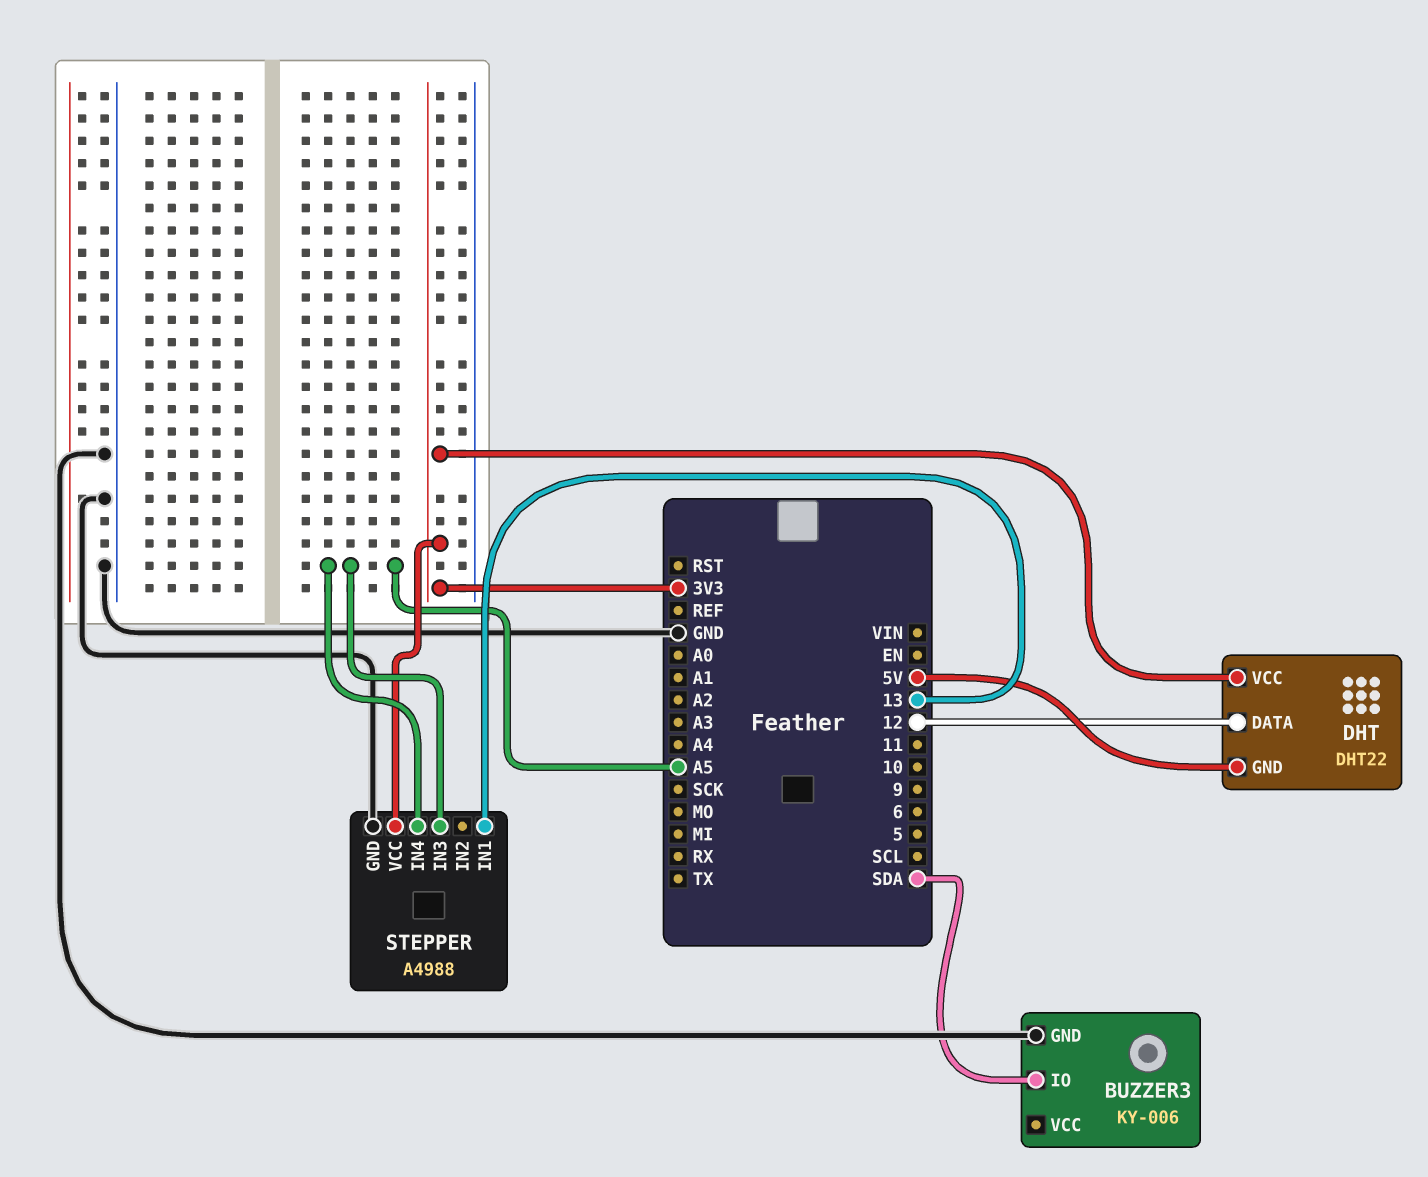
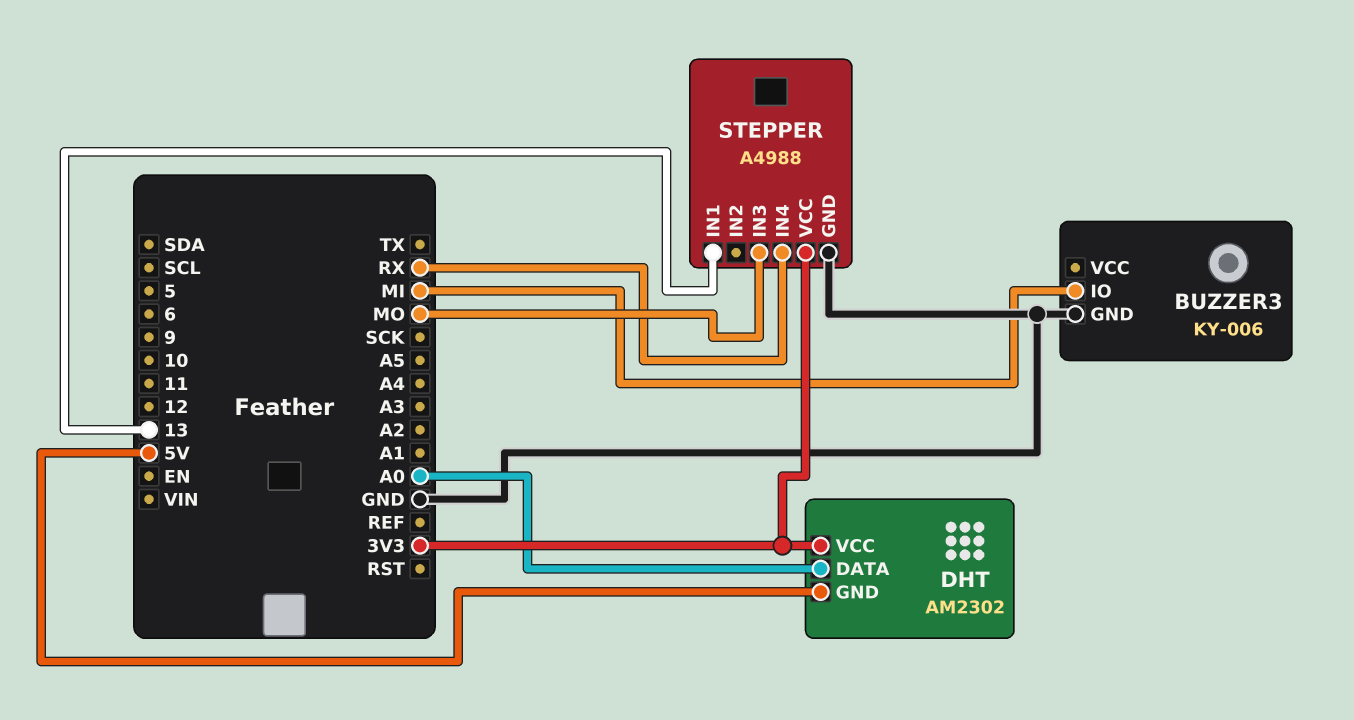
BUZZER3 pin IO: SDA -> MI
DHT: DHT22 -> AM2302
DHT pin DATA: 12 -> A0
STEPPER pin IN3: A5 -> MO
STEPPER pin IN4: A5 -> RX

